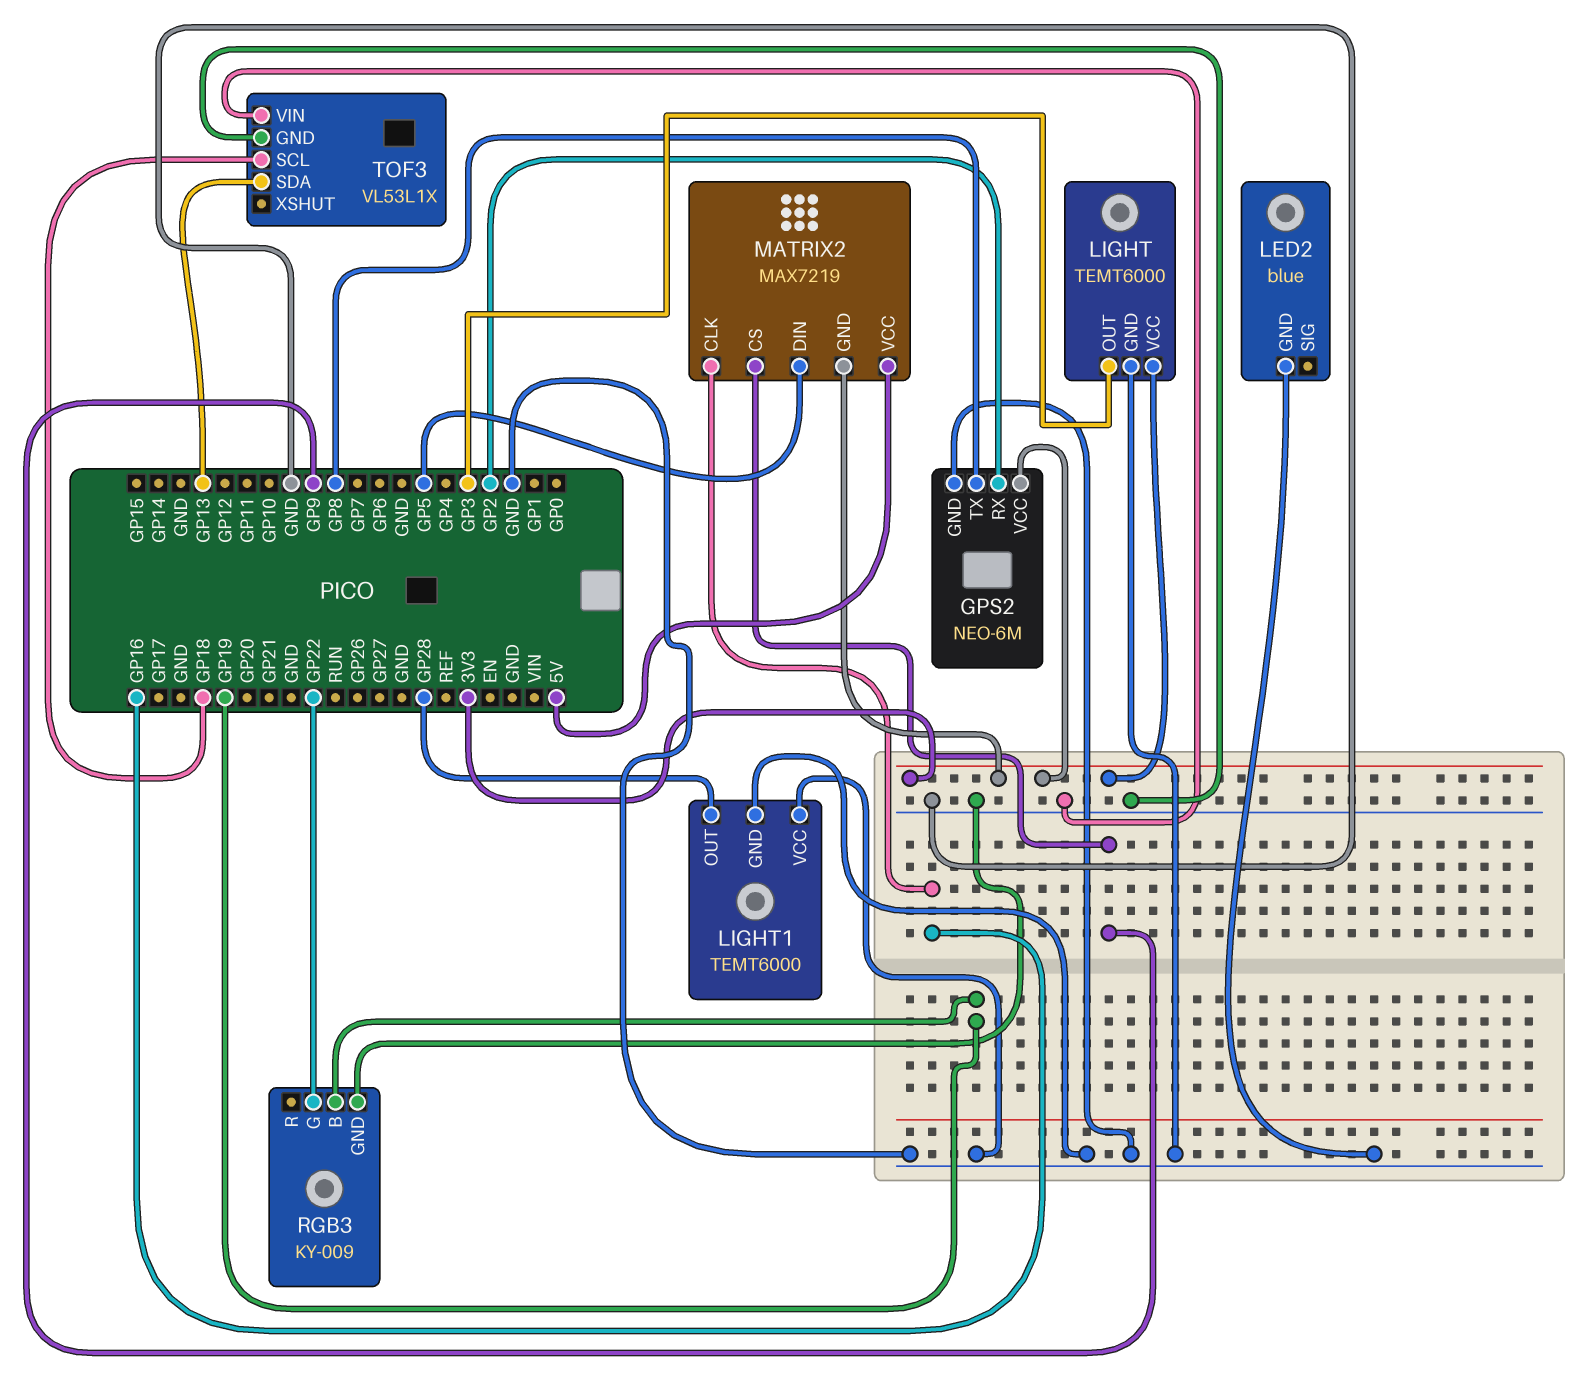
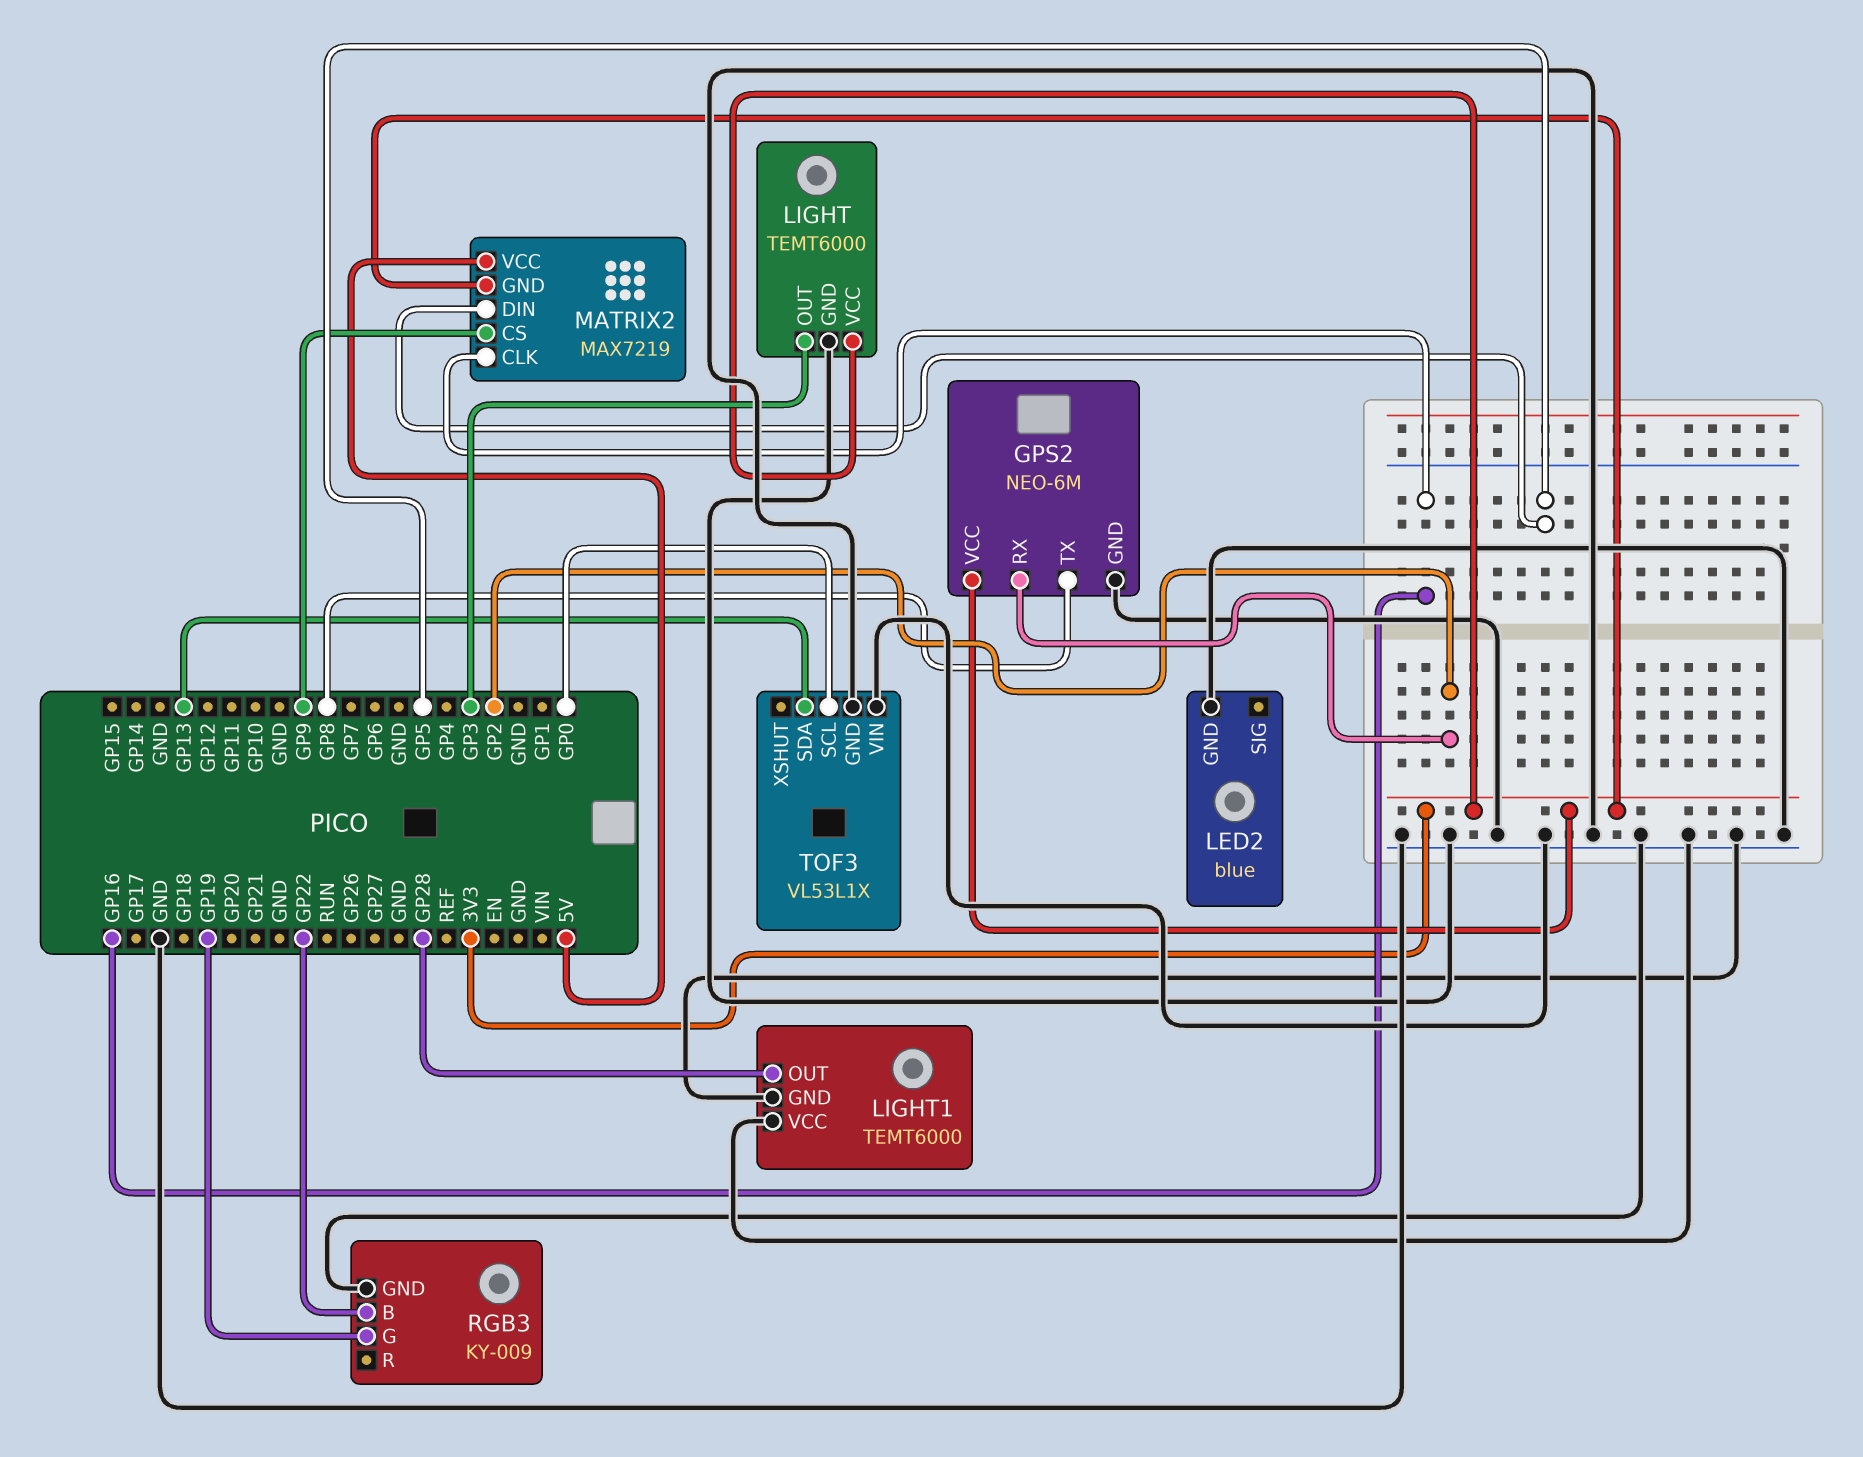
RGB3 pin B: GP19 -> GP22
RGB3 pin G: GP22 -> GP19
TOF3 pin SCL: GP18 -> GP0

